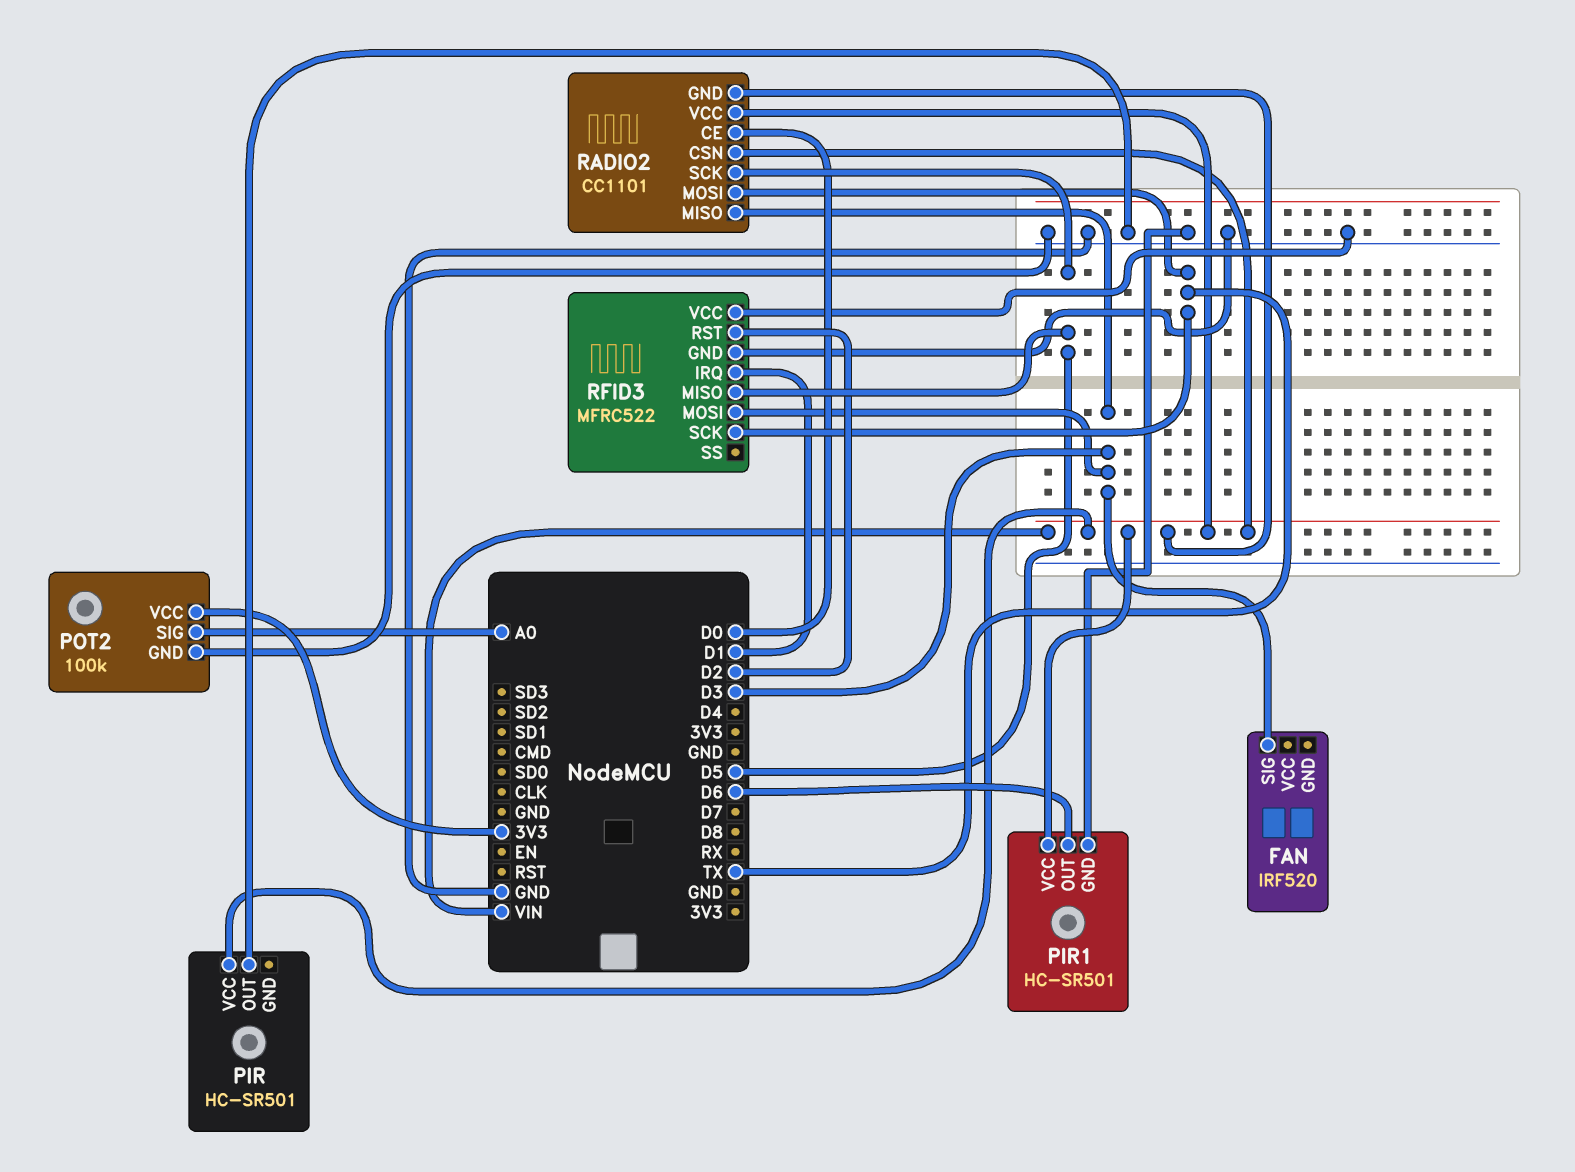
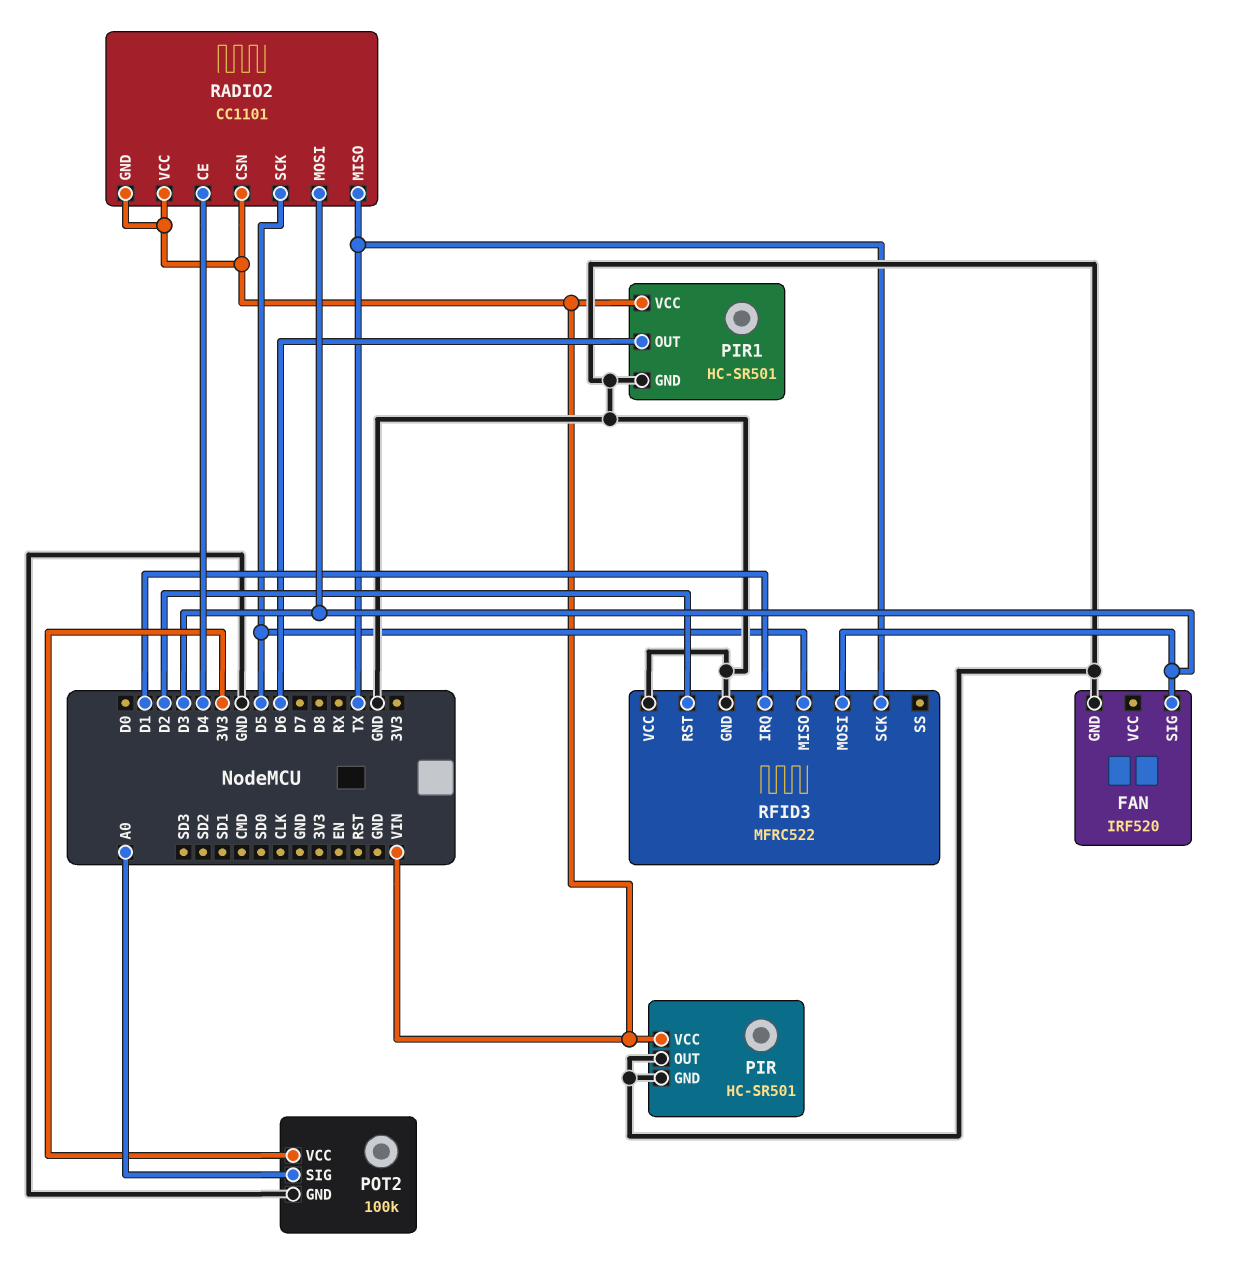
FAN pin GND: none -> GND
PIR pin GND: none -> GND
RADIO2 pin CE: D0 -> D4
RADIO2 pin MISO: D3 -> TX
RADIO2 pin MOSI: TX -> D3

